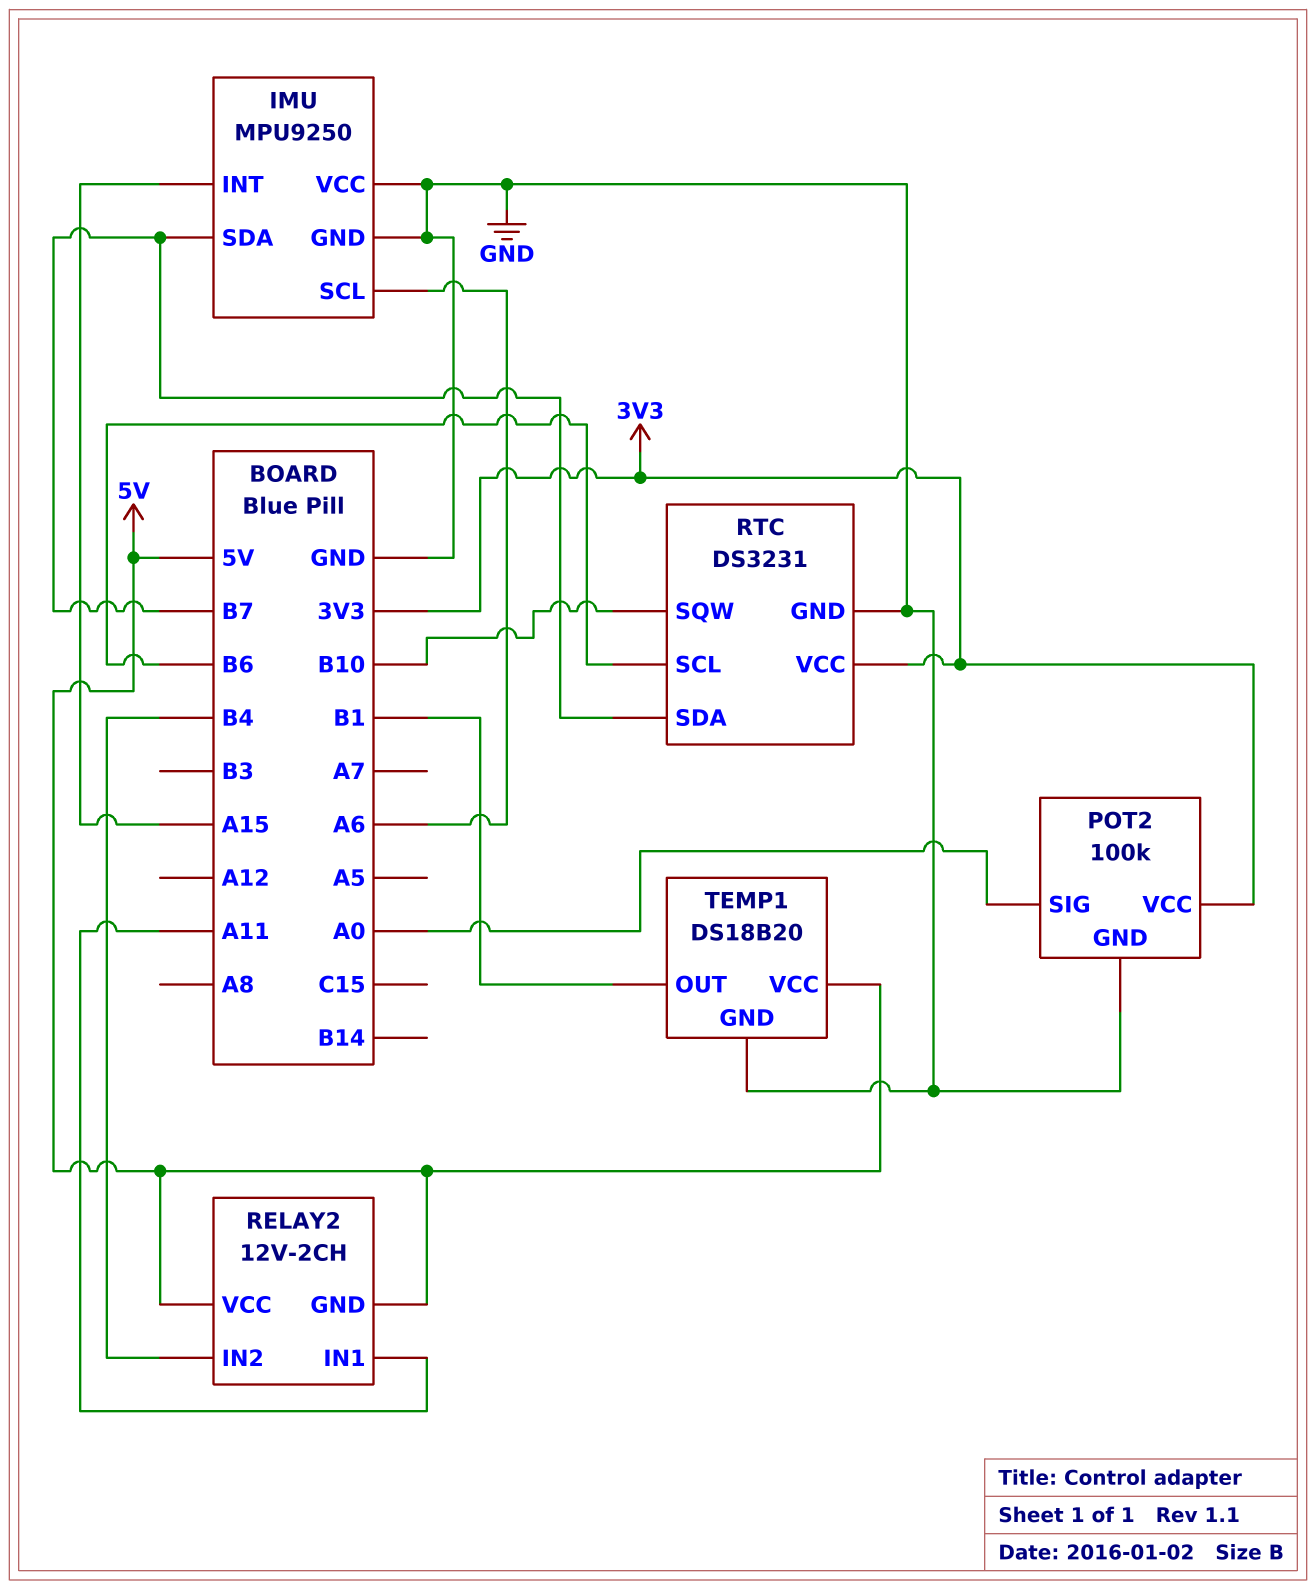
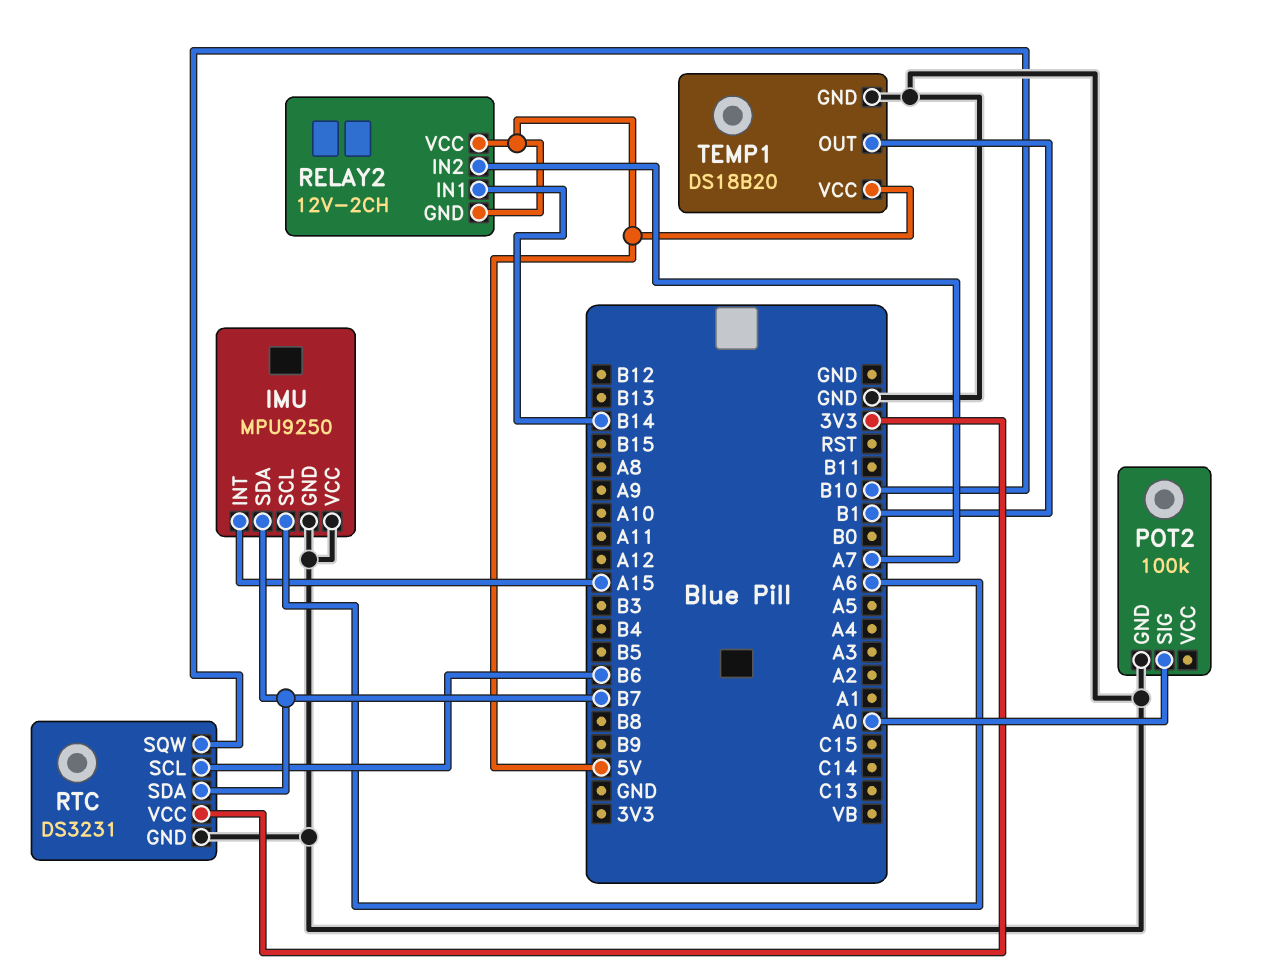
POT2 pin VCC: 3V3 -> none
RELAY2 pin IN1: A11 -> B14
RELAY2 pin IN2: B4 -> A7

